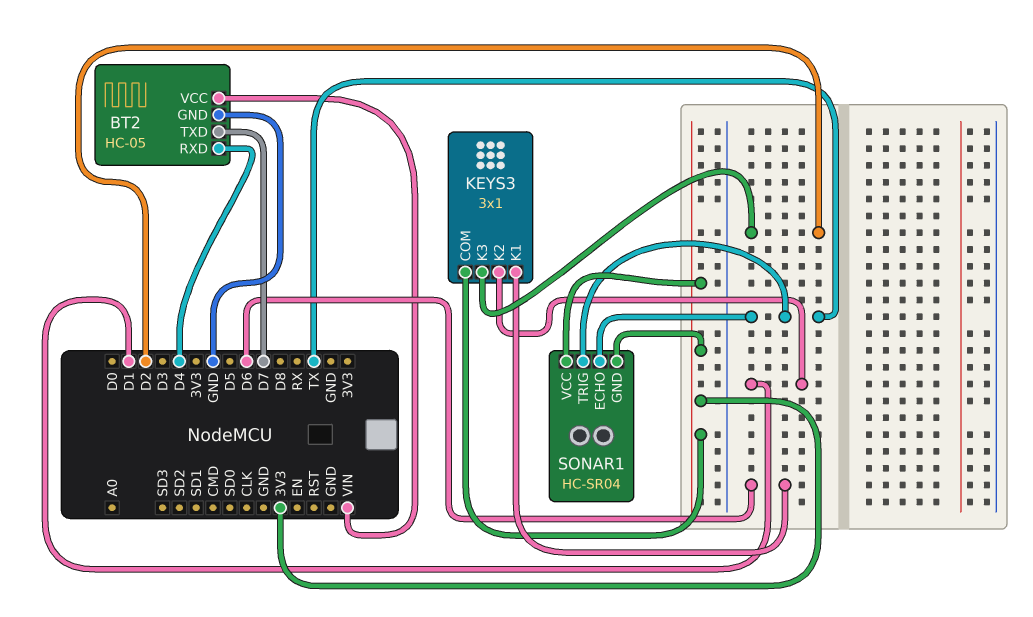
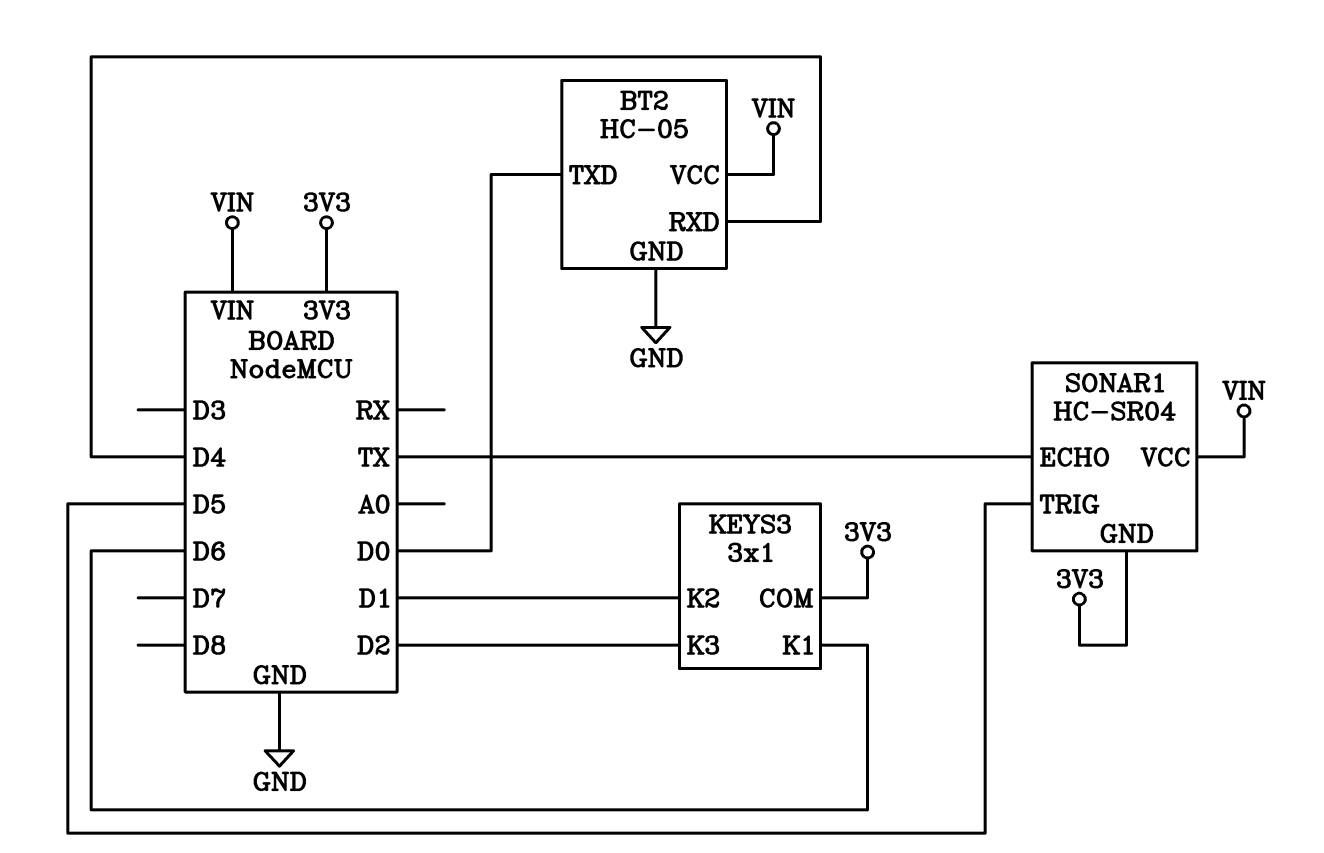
BT2 pin TXD: D7 -> D0
SONAR1 pin TRIG: TX -> D5
SONAR1 pin VCC: 3V3 -> VIN

